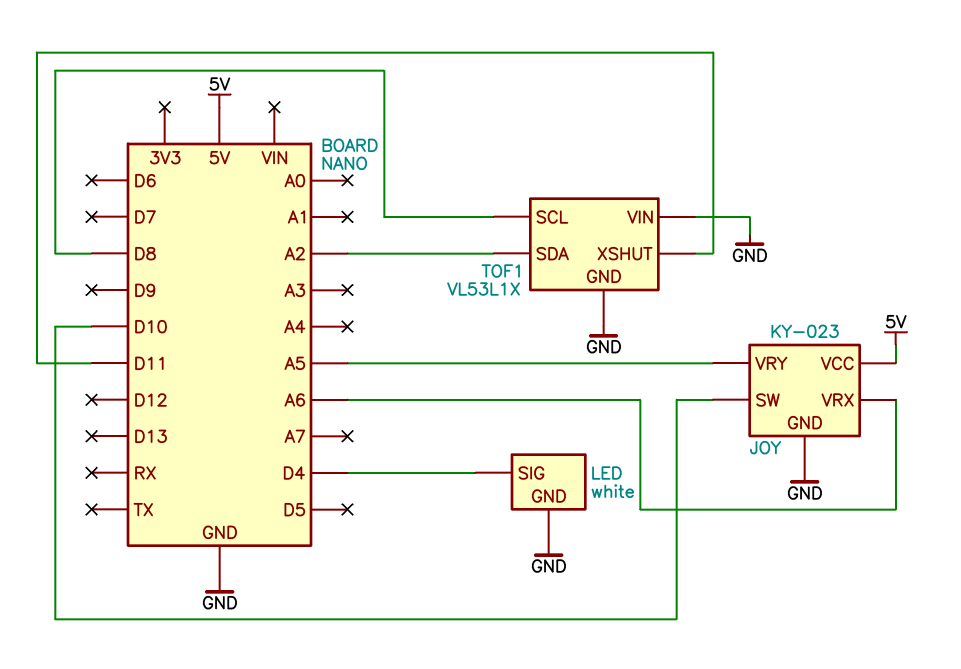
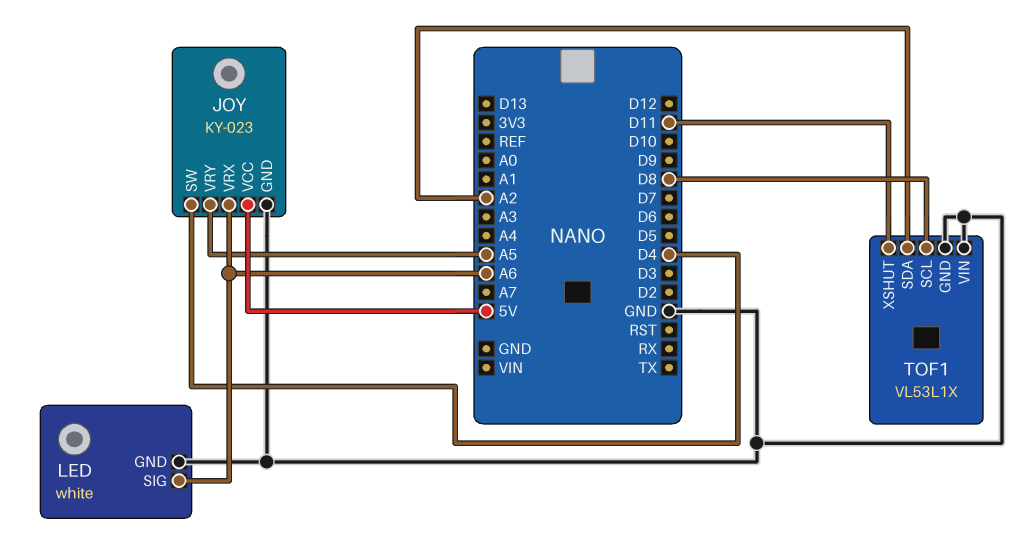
JOY pin SW: D10 -> D4
LED pin SIG: D4 -> A6

